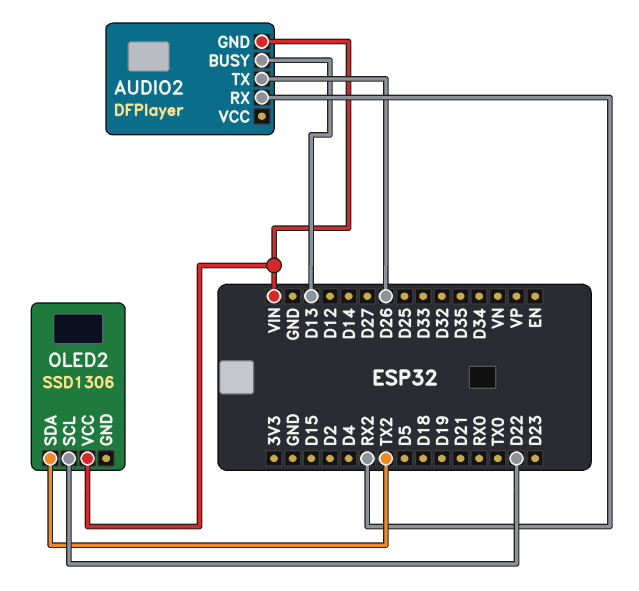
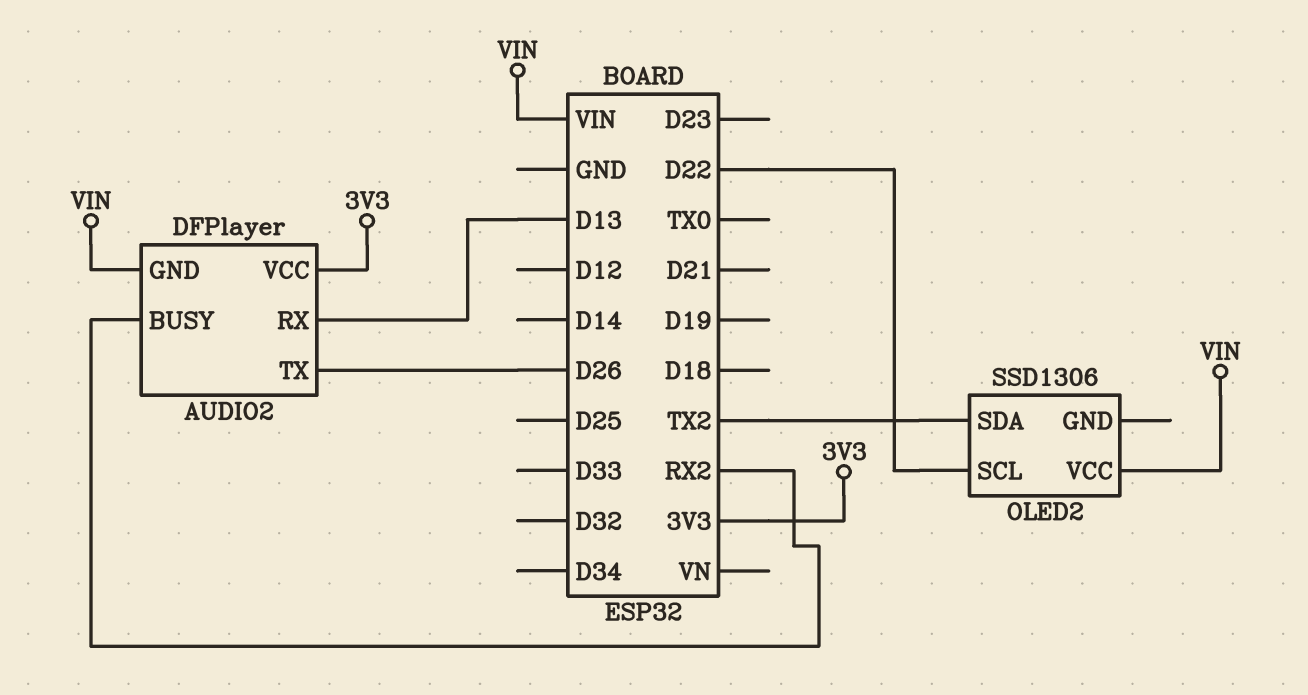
AUDIO2 pin BUSY: D13 -> RX2
AUDIO2 pin RX: RX2 -> D13
AUDIO2 pin VCC: none -> 3V3

